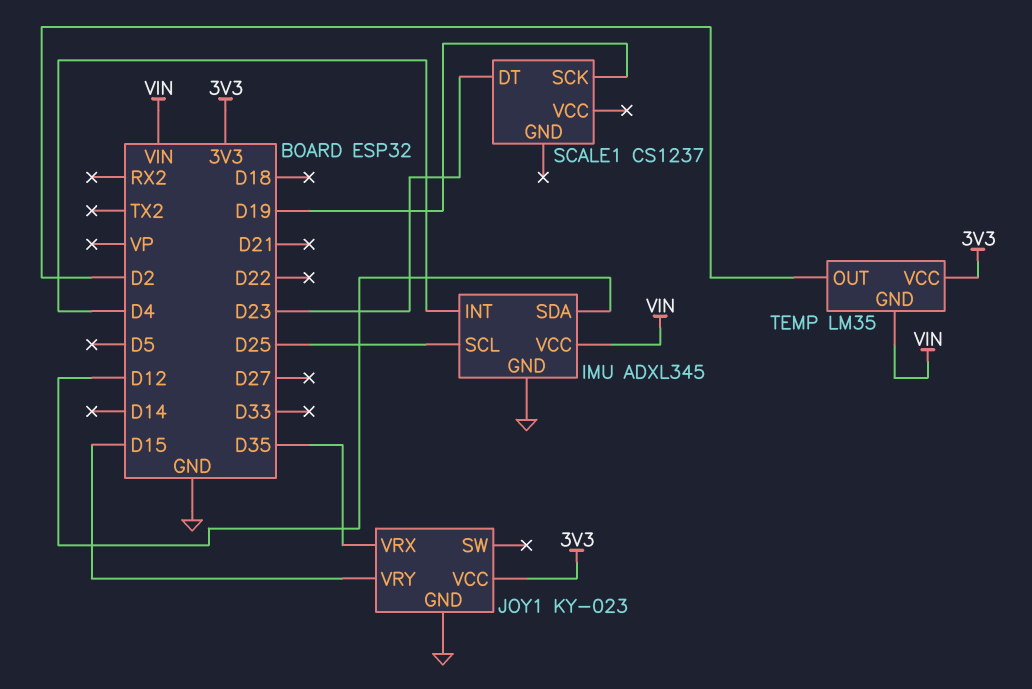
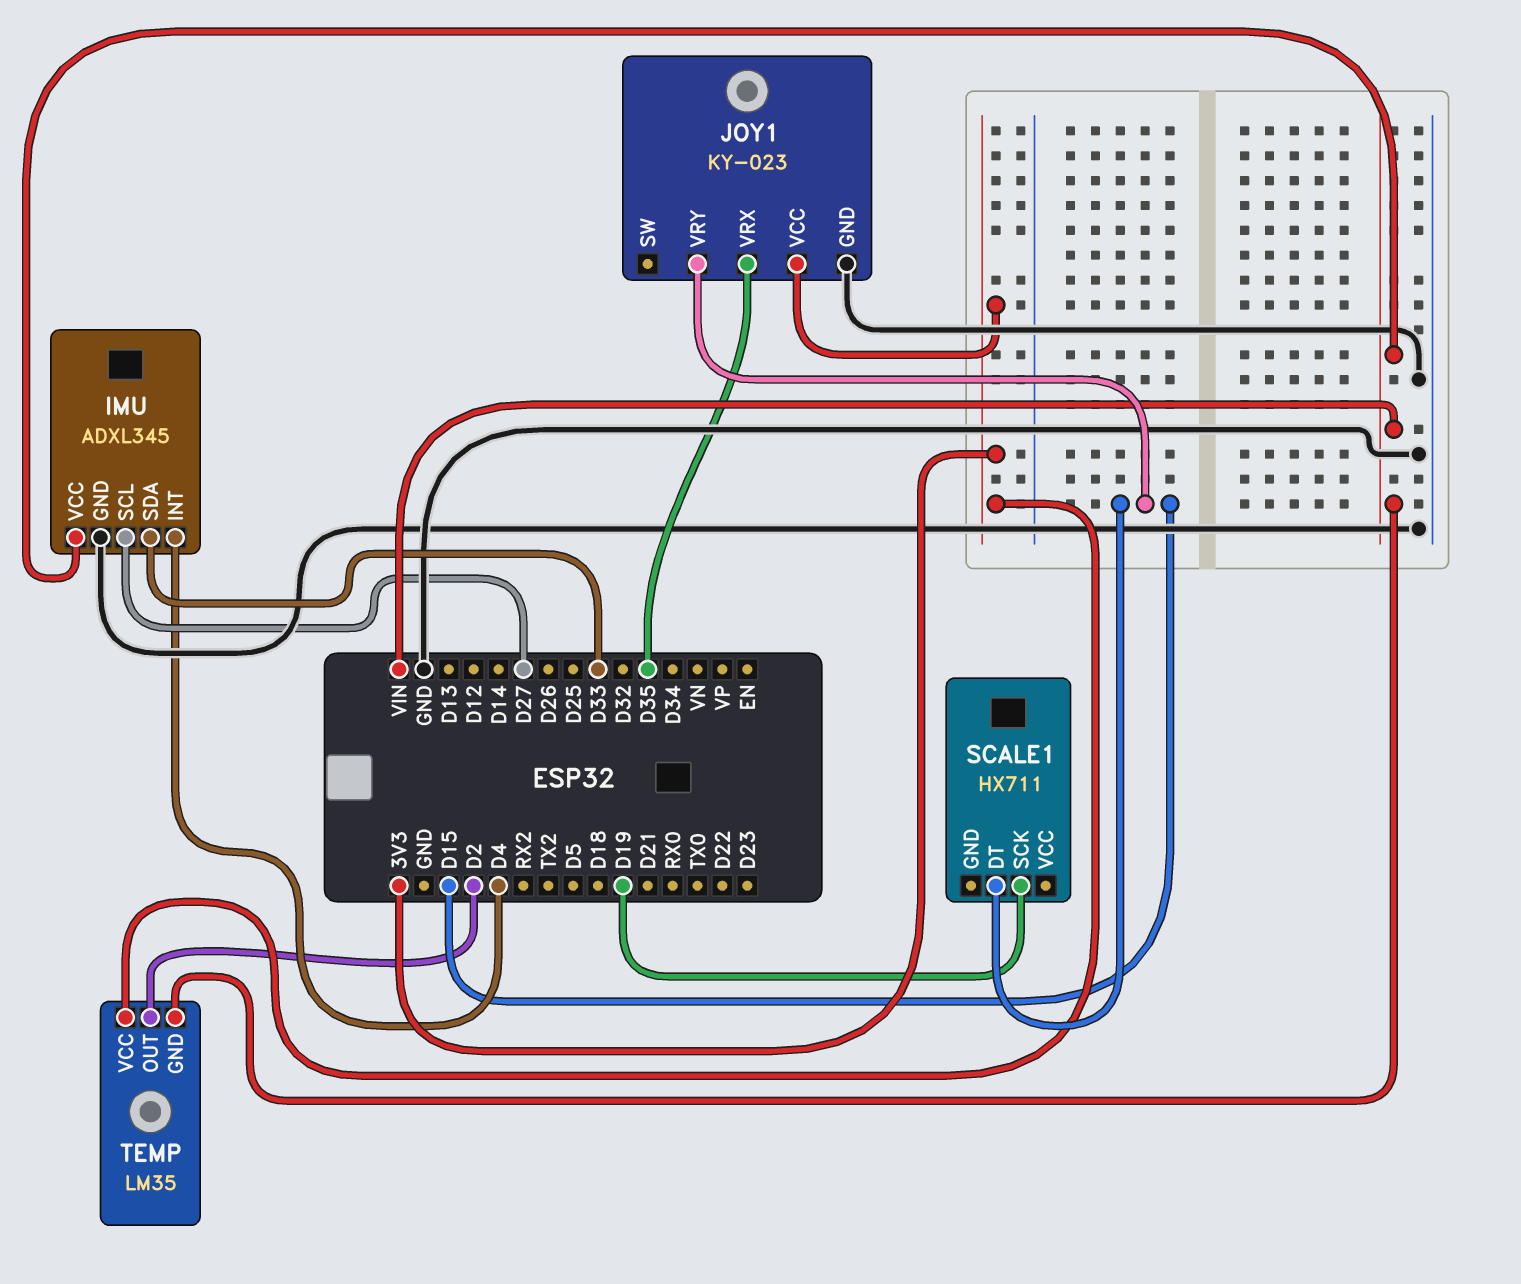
IMU pin SCL: D25 -> D27
IMU pin SDA: D12 -> D33
SCALE1: CS1237 -> HX711
SCALE1 pin DT: D23 -> D15

